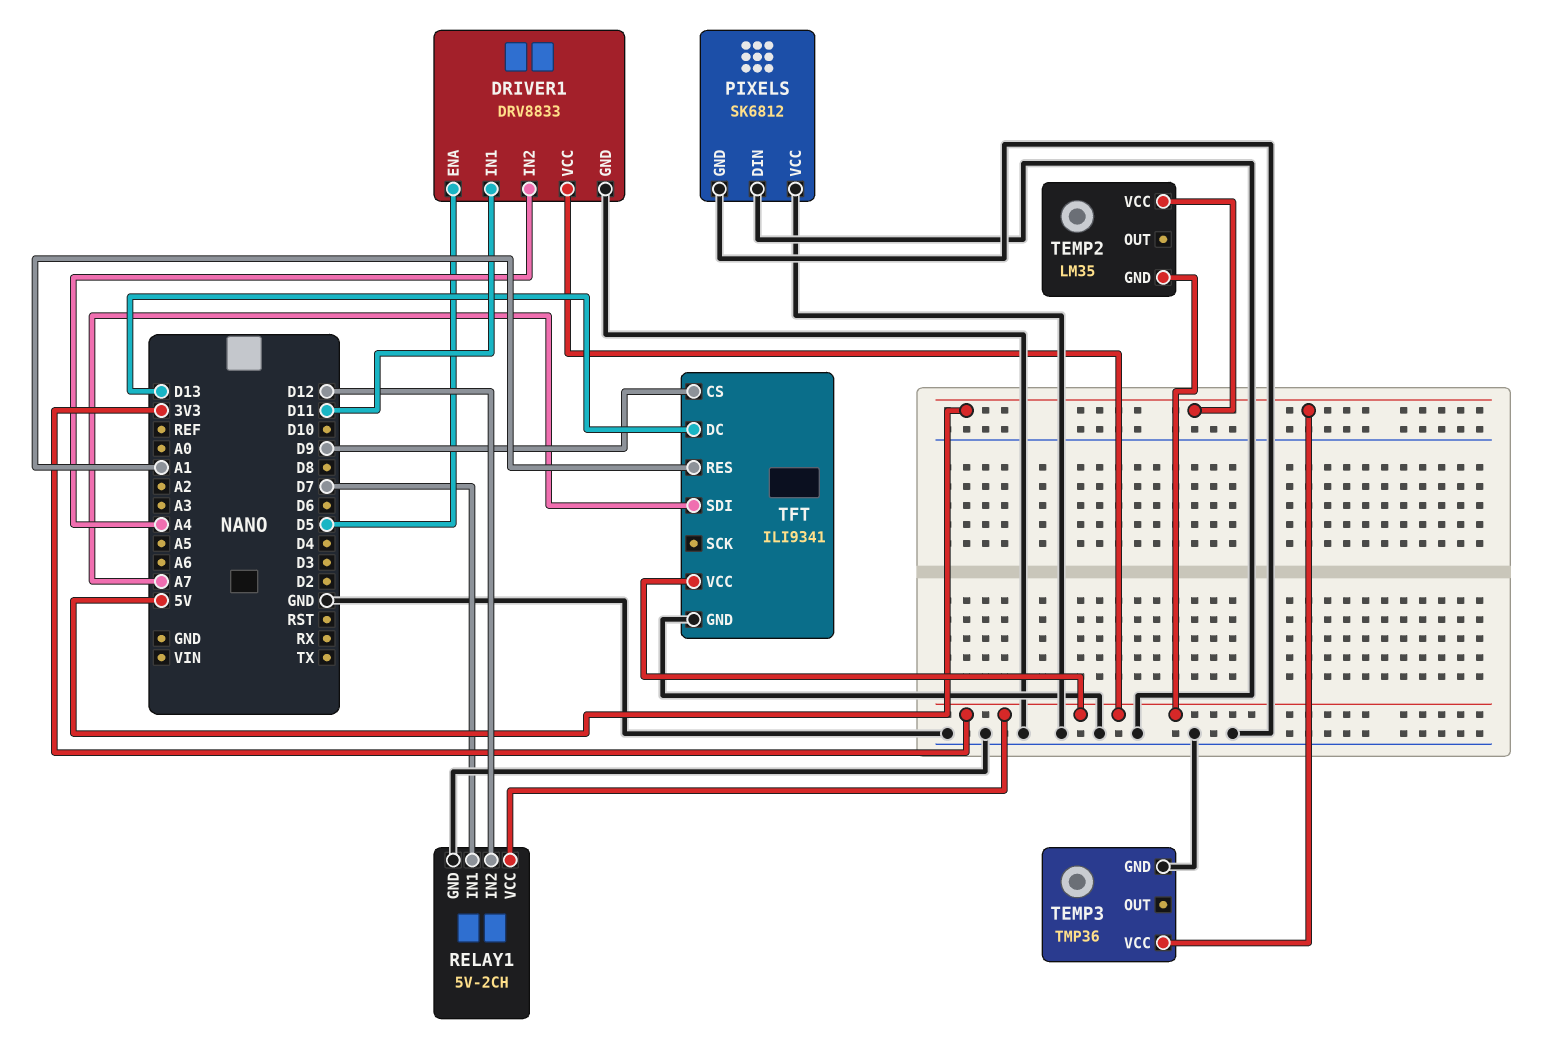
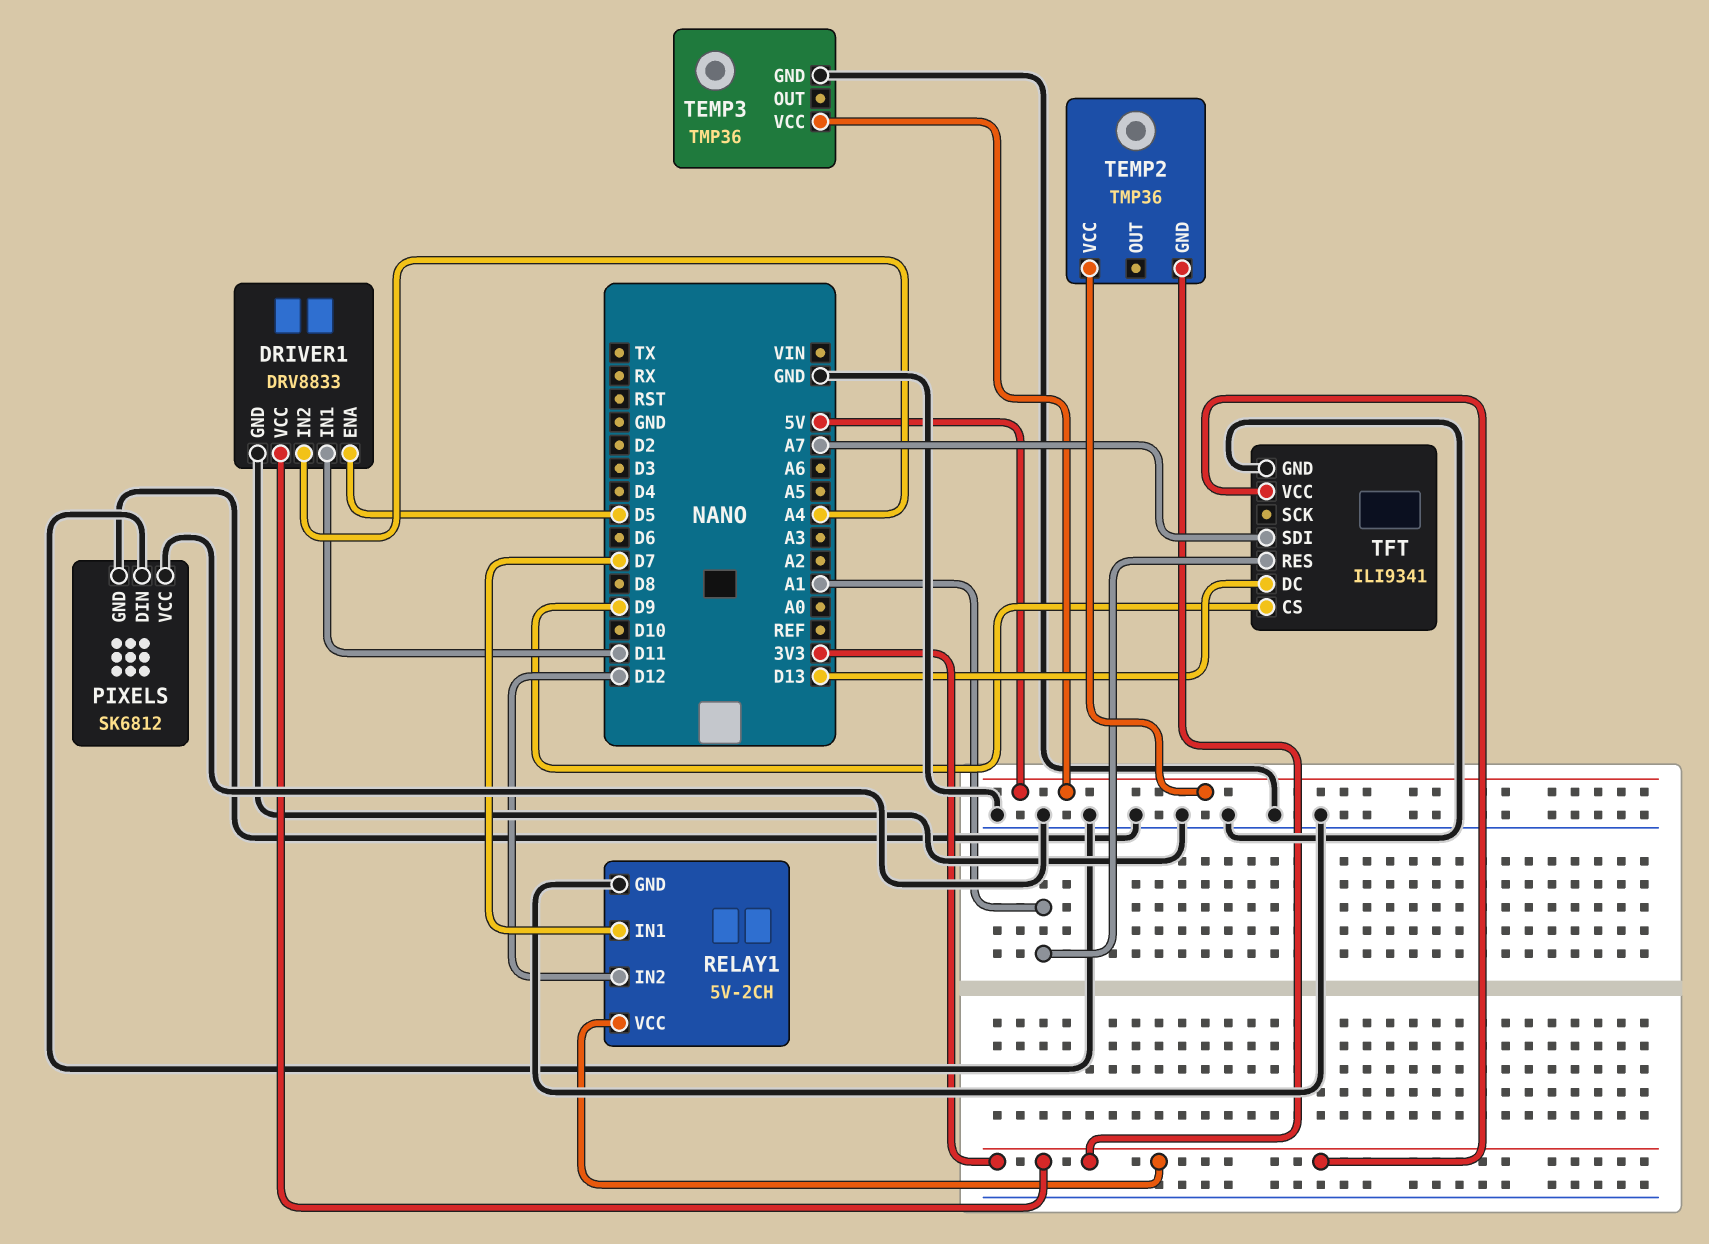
TEMP2: LM35 -> TMP36

